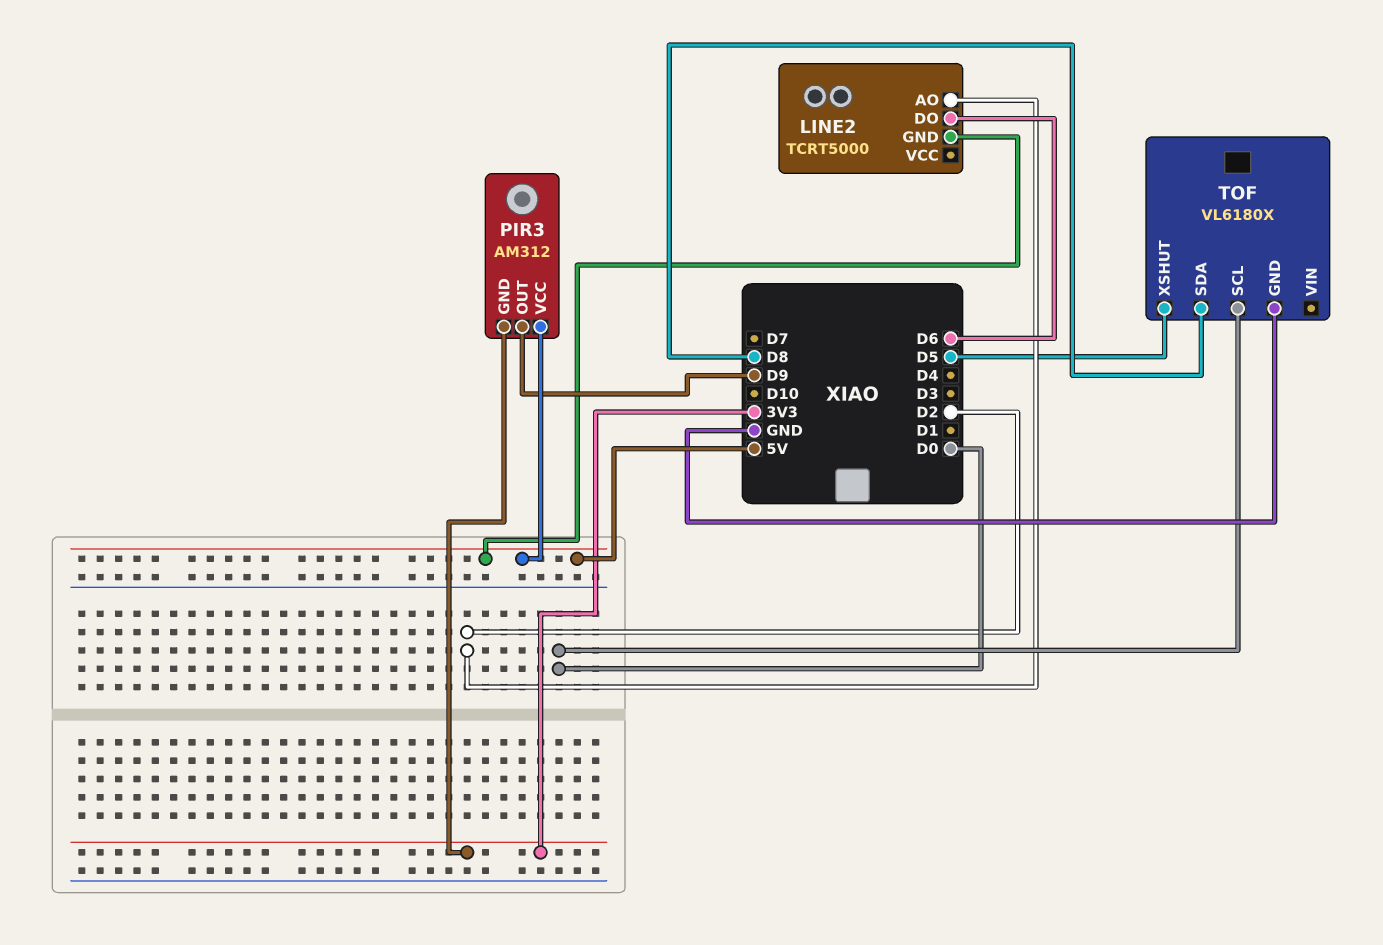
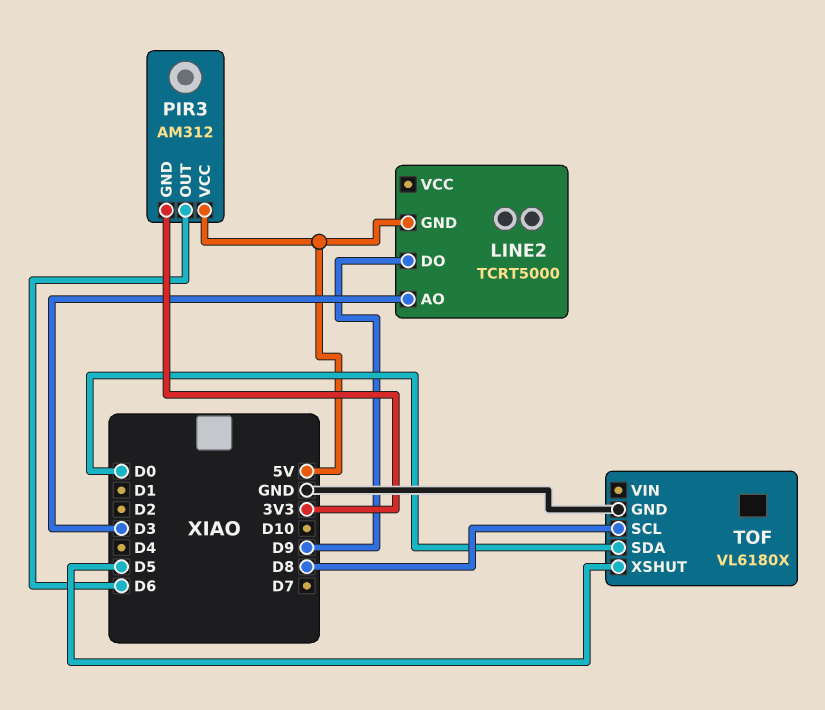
LINE2 pin AO: D2 -> D3
LINE2 pin DO: D6 -> D9
PIR3 pin OUT: D9 -> D6
TOF pin SCL: D0 -> D8
TOF pin SDA: D8 -> D0

